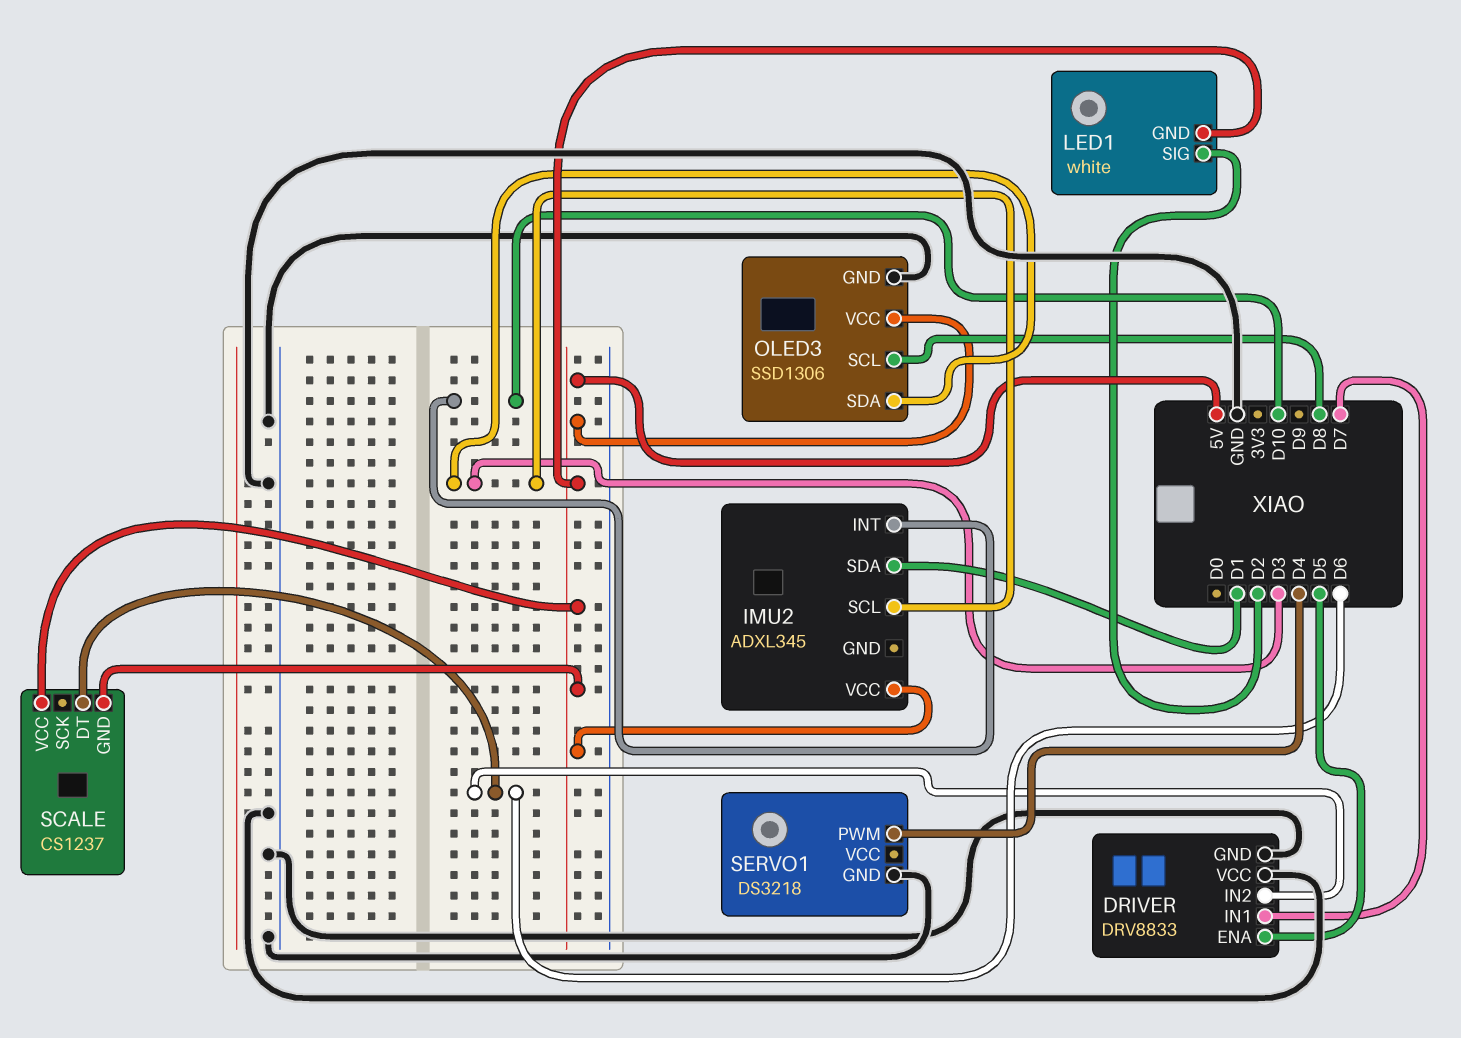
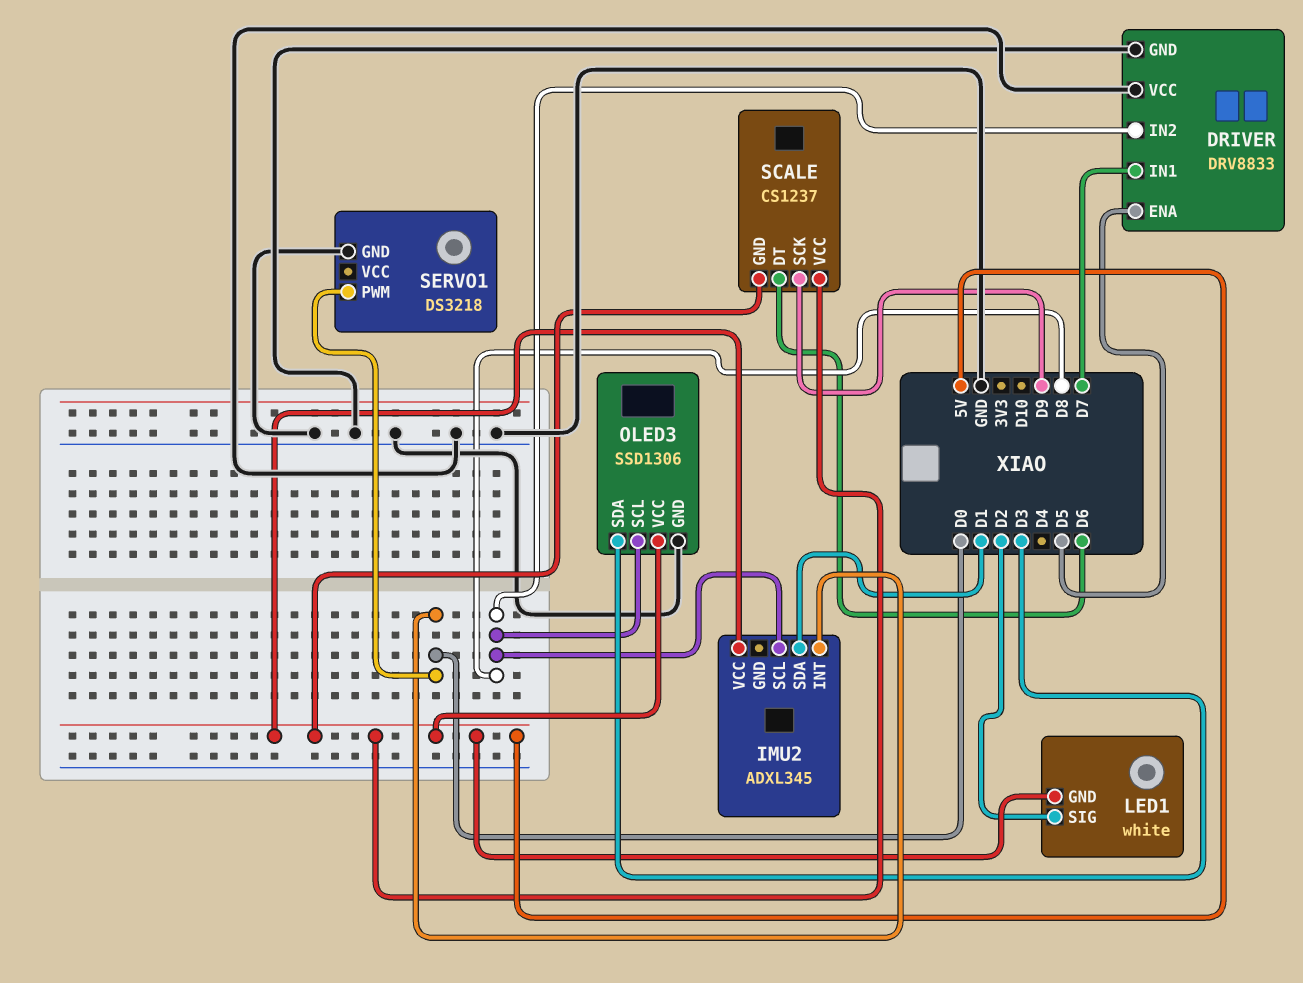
DRIVER pin IN2: D6 -> D8
IMU2 pin INT: D10 -> D0
IMU2 pin SCL: D3 -> D8
SCALE pin SCK: none -> D9
SERVO1 pin PWM: D4 -> D0

